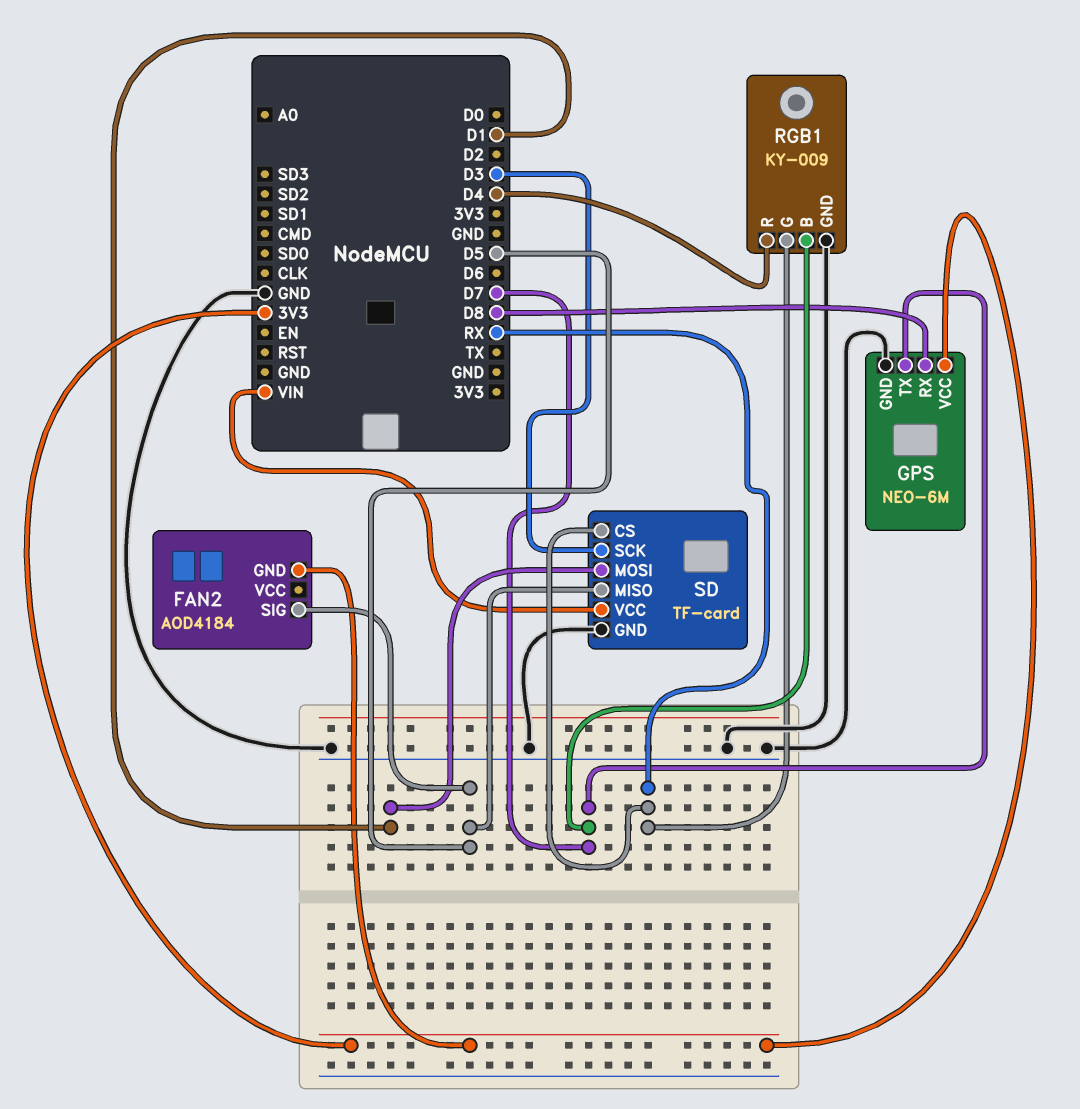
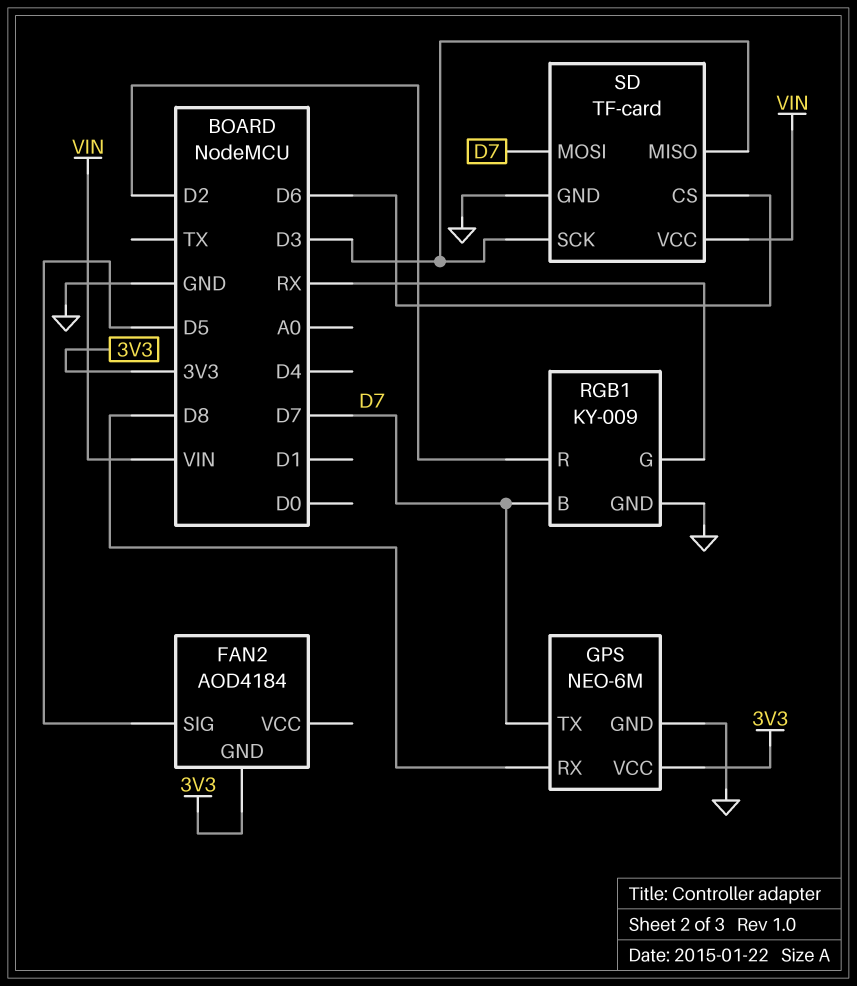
RGB1 pin R: D4 -> D2
SD pin CS: RX -> D6
SD pin MISO: D5 -> D3
SD pin MOSI: D1 -> D7

